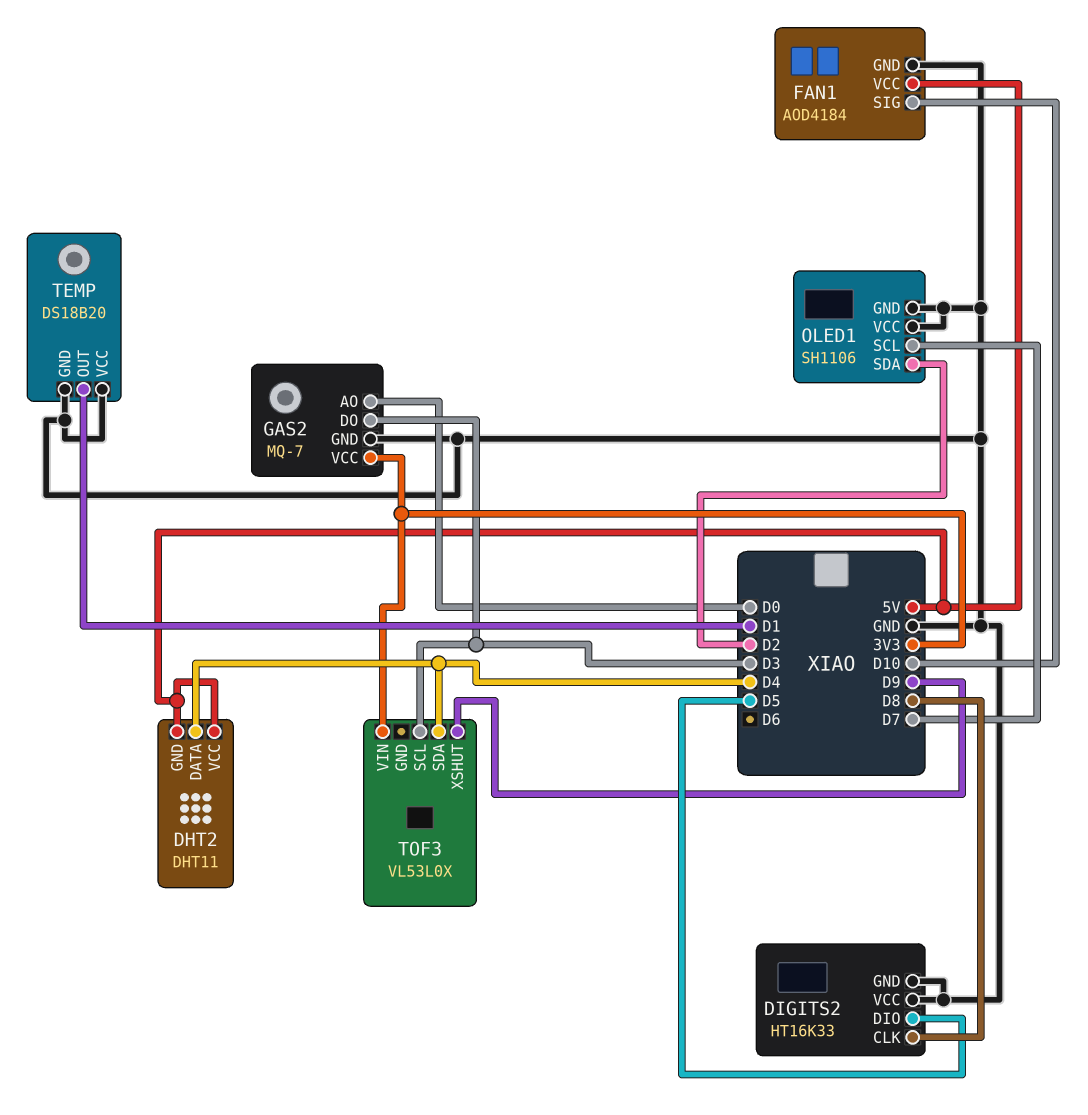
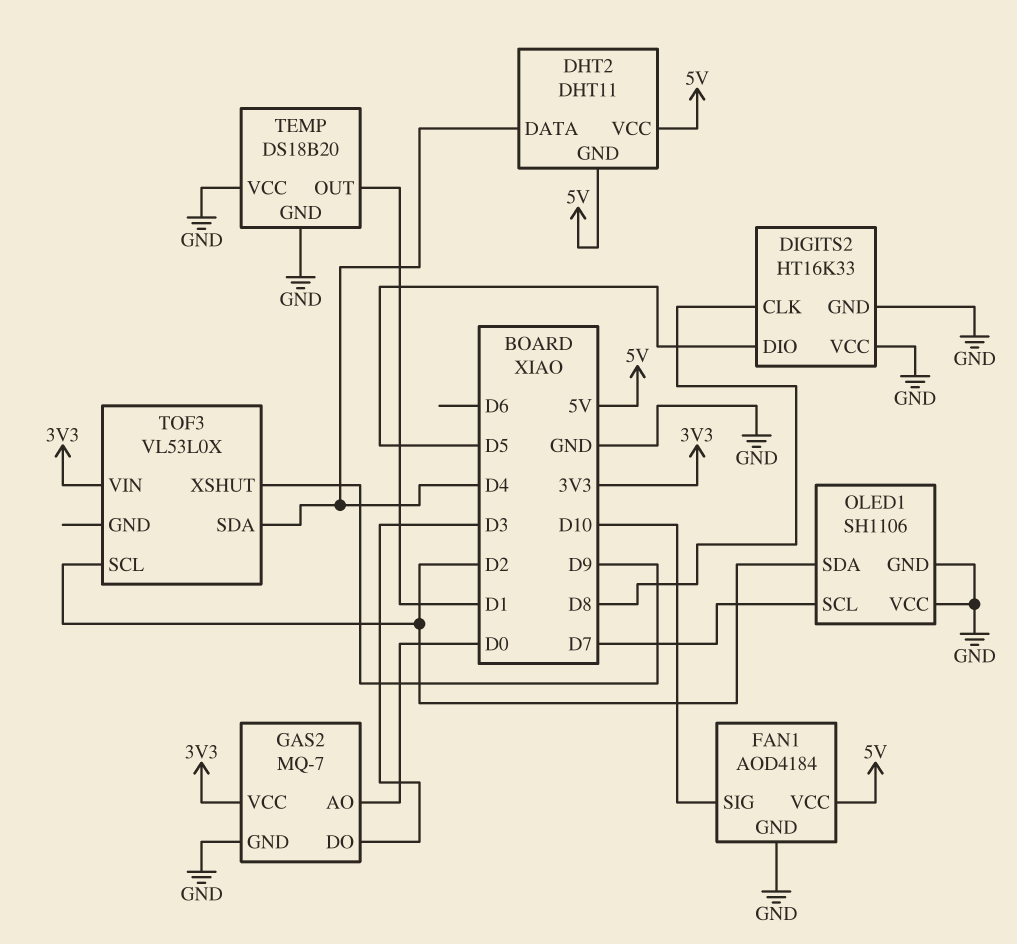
TOF3 pin SCL: D3 -> D2

